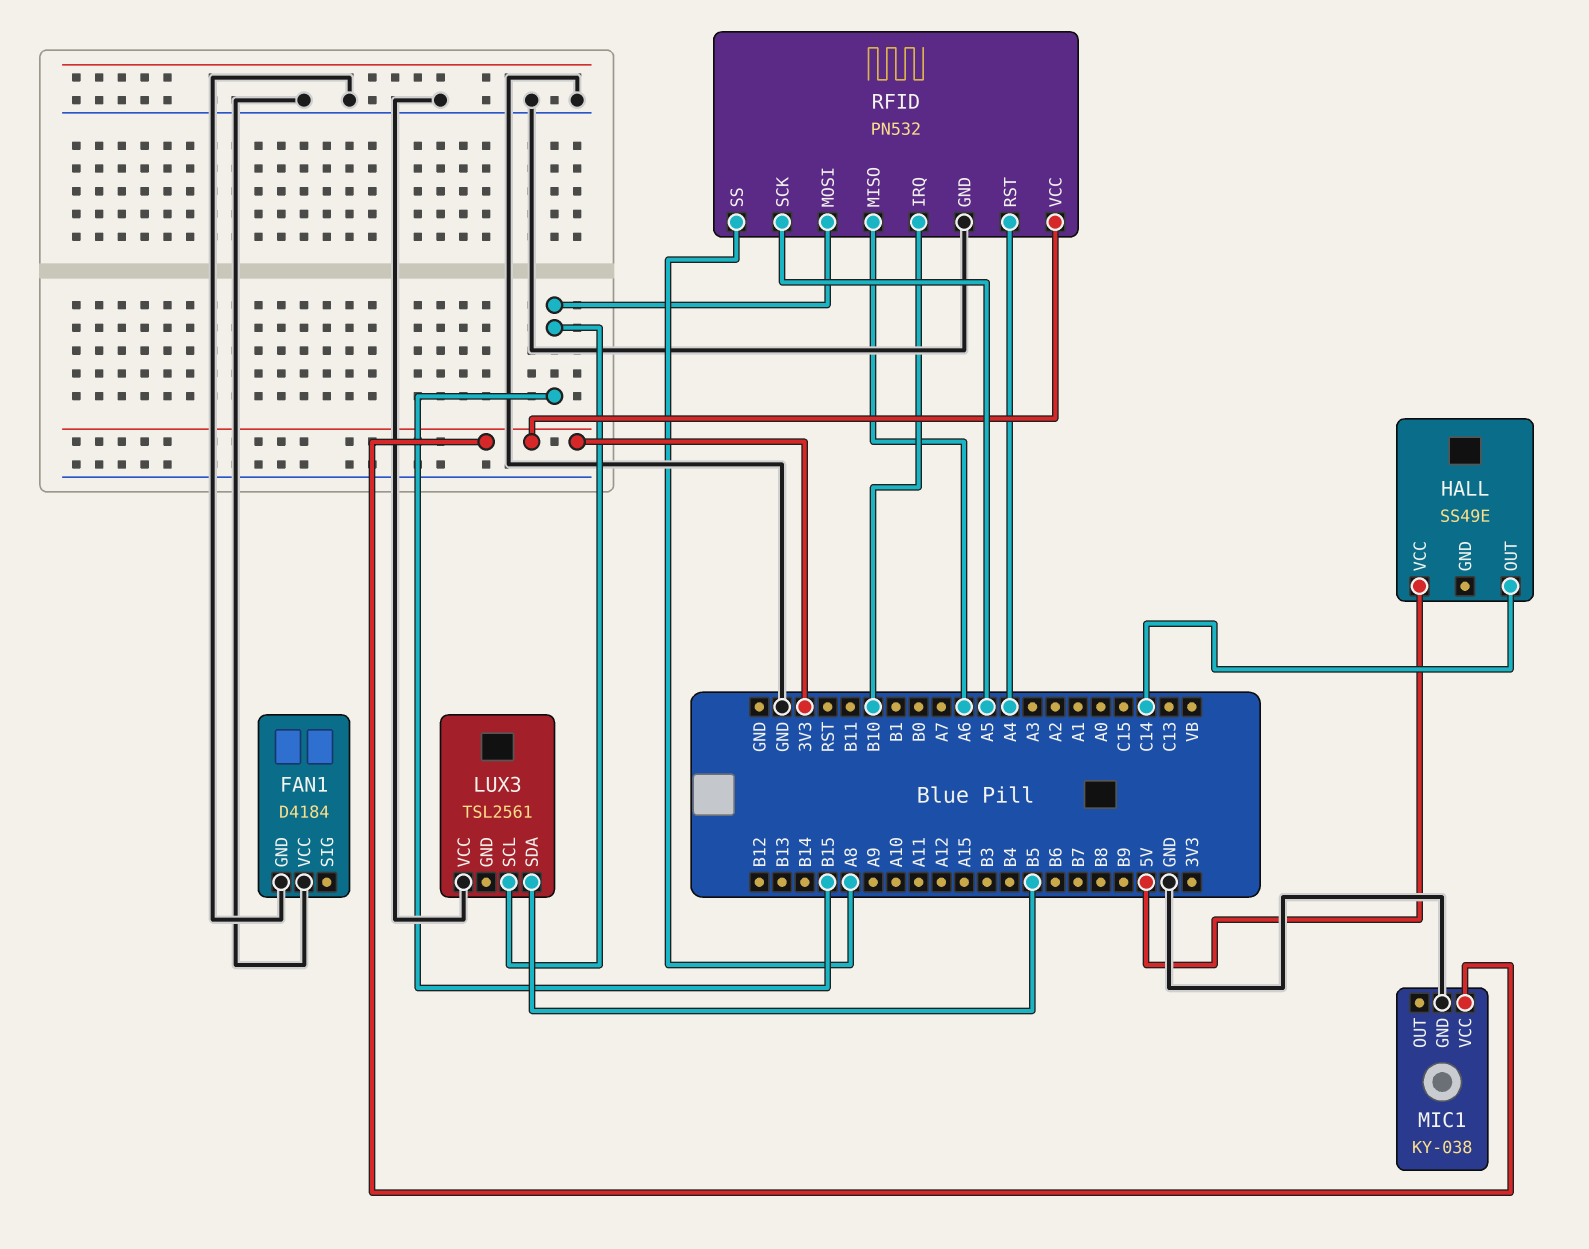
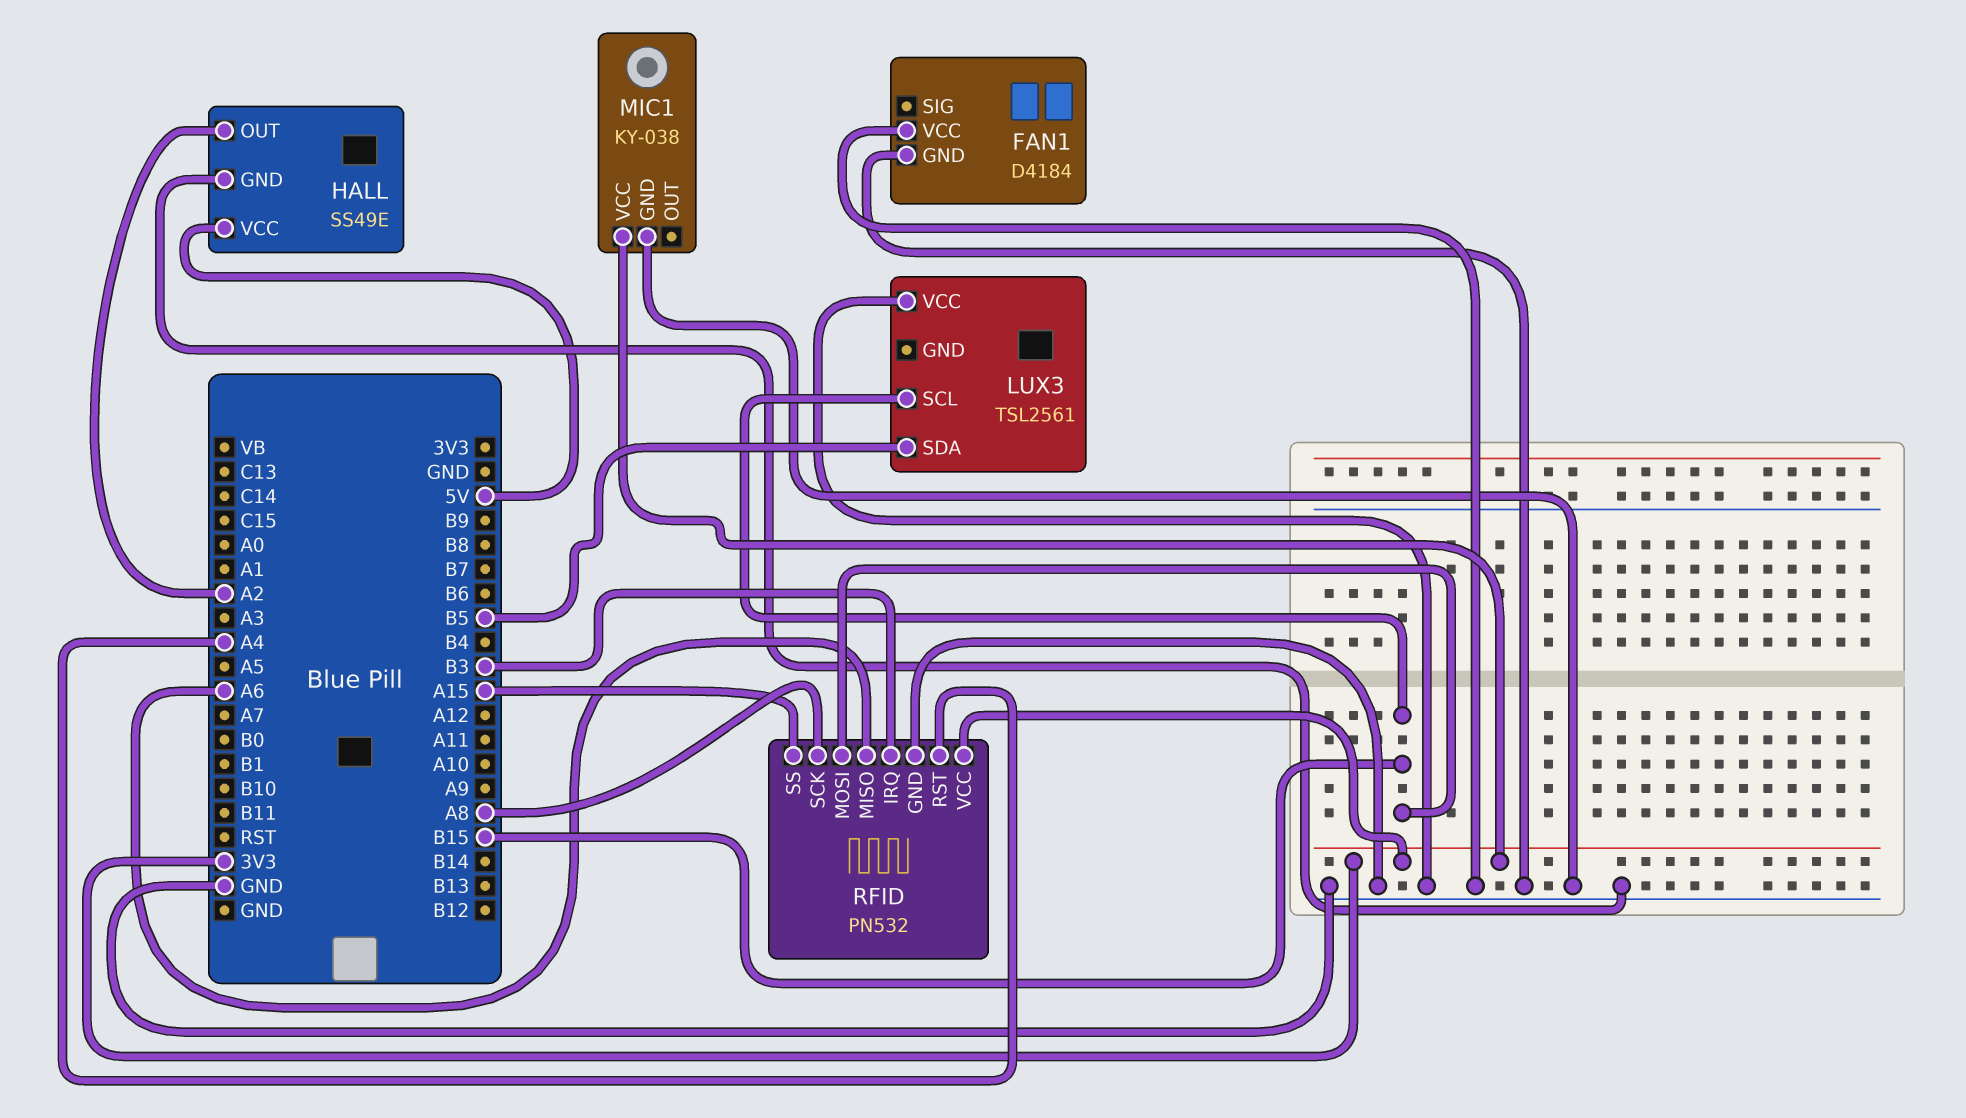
HALL pin GND: none -> GND
HALL pin OUT: C14 -> A2
RFID pin IRQ: B10 -> B3
RFID pin SCK: A5 -> A8
RFID pin SS: A8 -> A15

